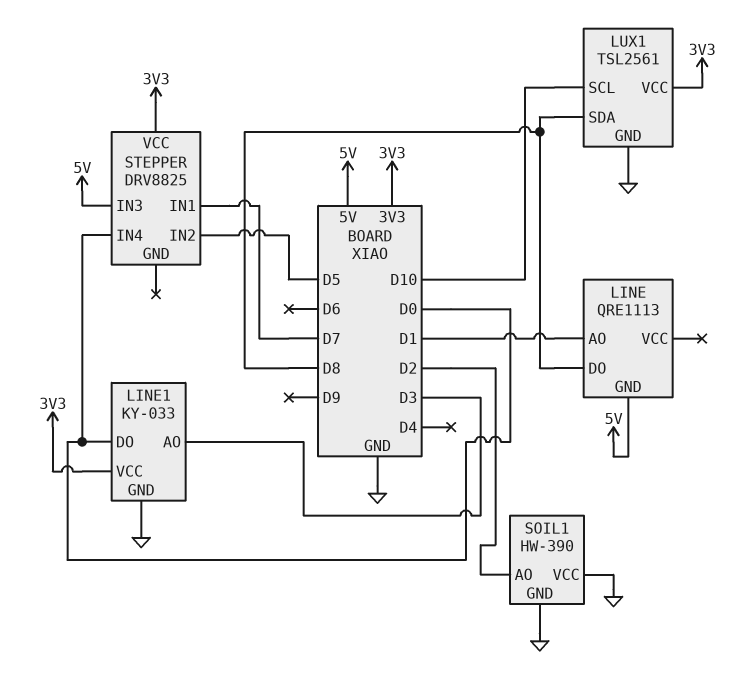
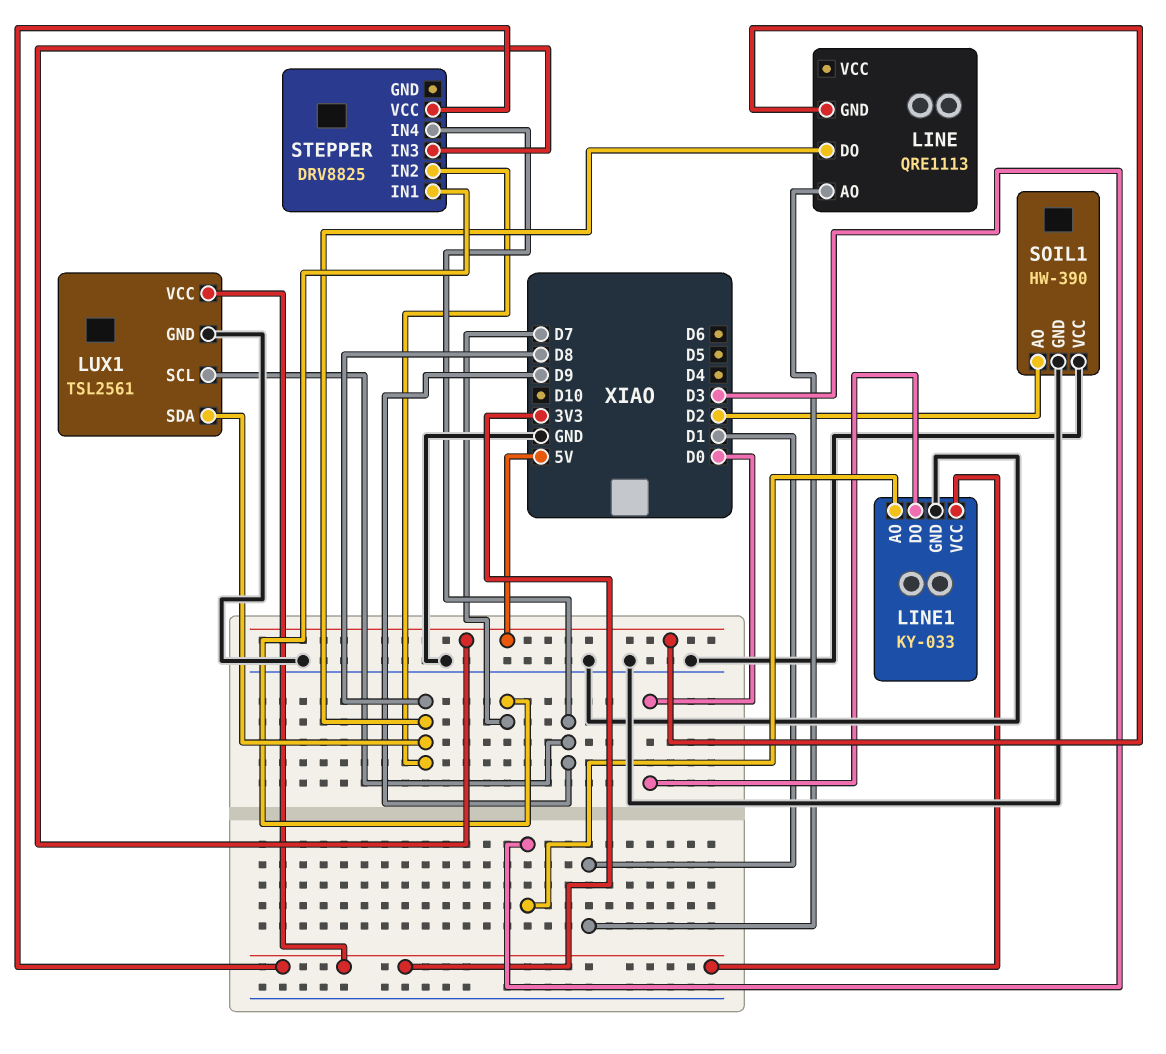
LUX1 pin SCL: D10 -> D9
STEPPER pin IN2: D5 -> D8
STEPPER pin IN4: D0 -> D9

